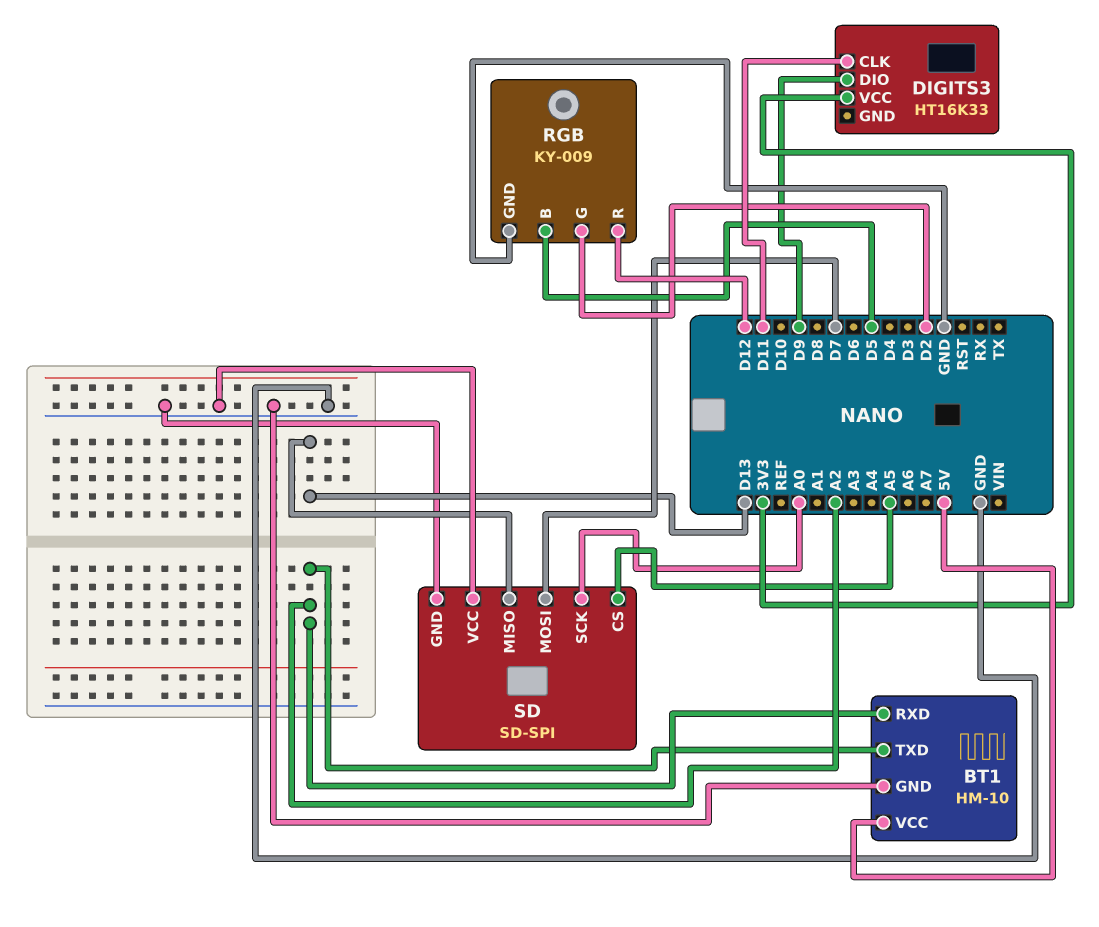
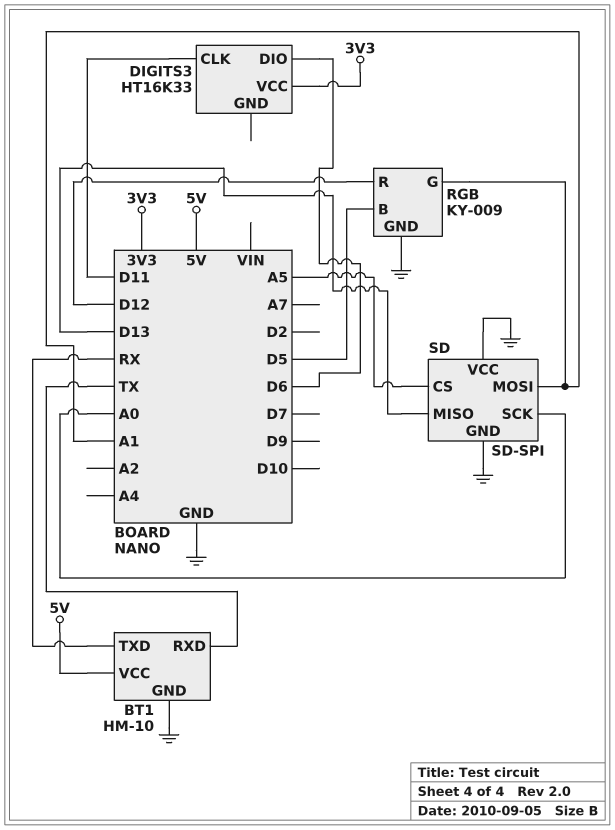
BT1 pin RXD: A2 -> TX
BT1 pin TXD: A2 -> RX
DIGITS3 pin DIO: D9 -> D6
RGB pin G: D2 -> A1
SD pin MOSI: D7 -> A1

